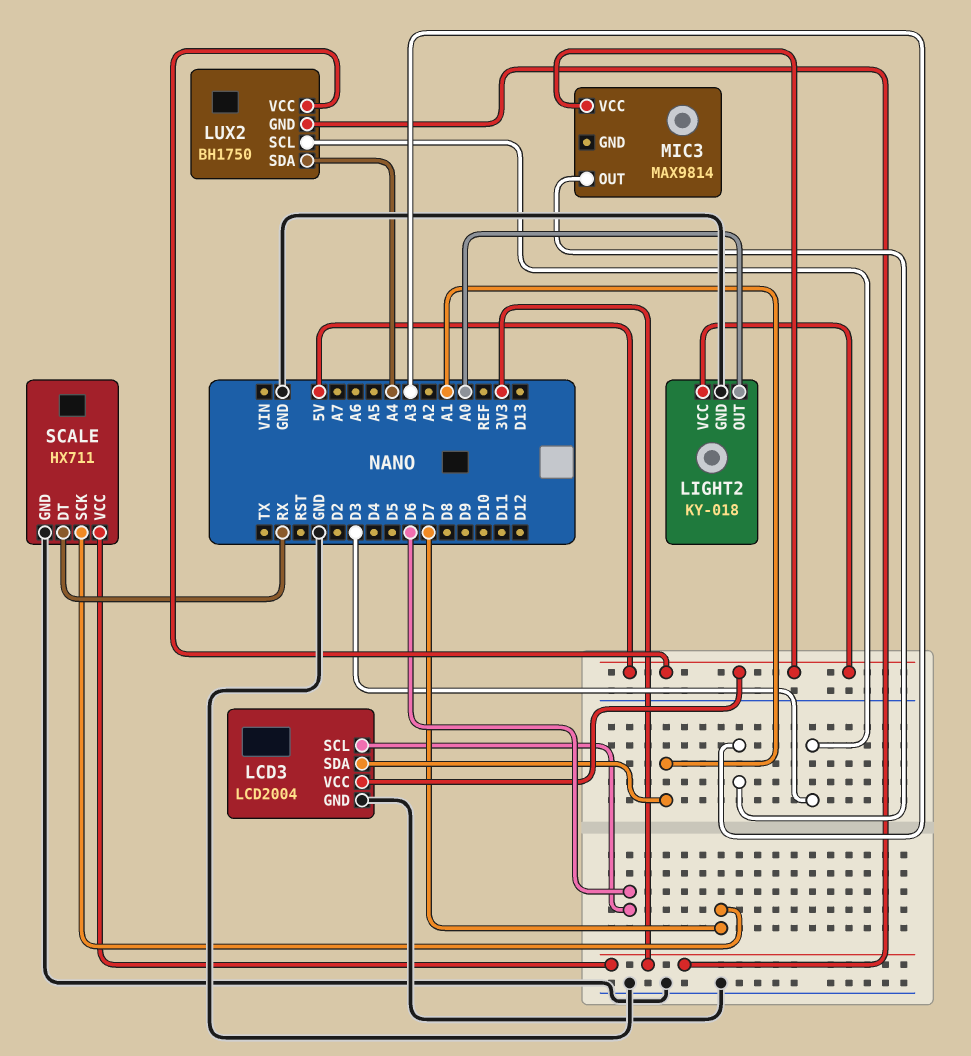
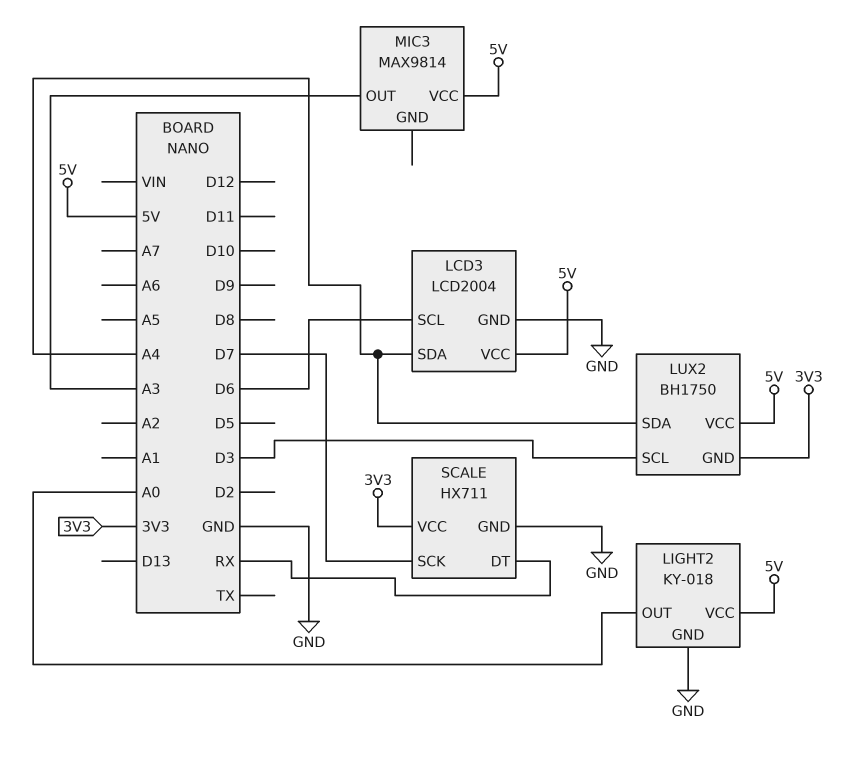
LCD3 pin SDA: A1 -> A4

